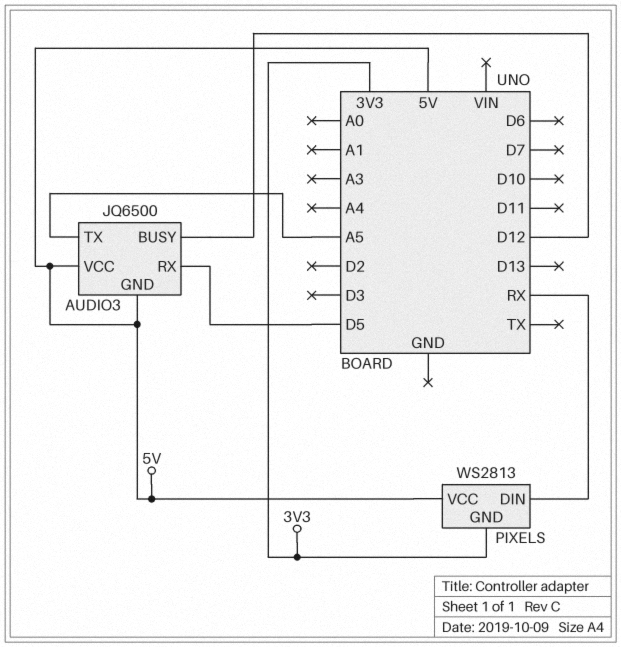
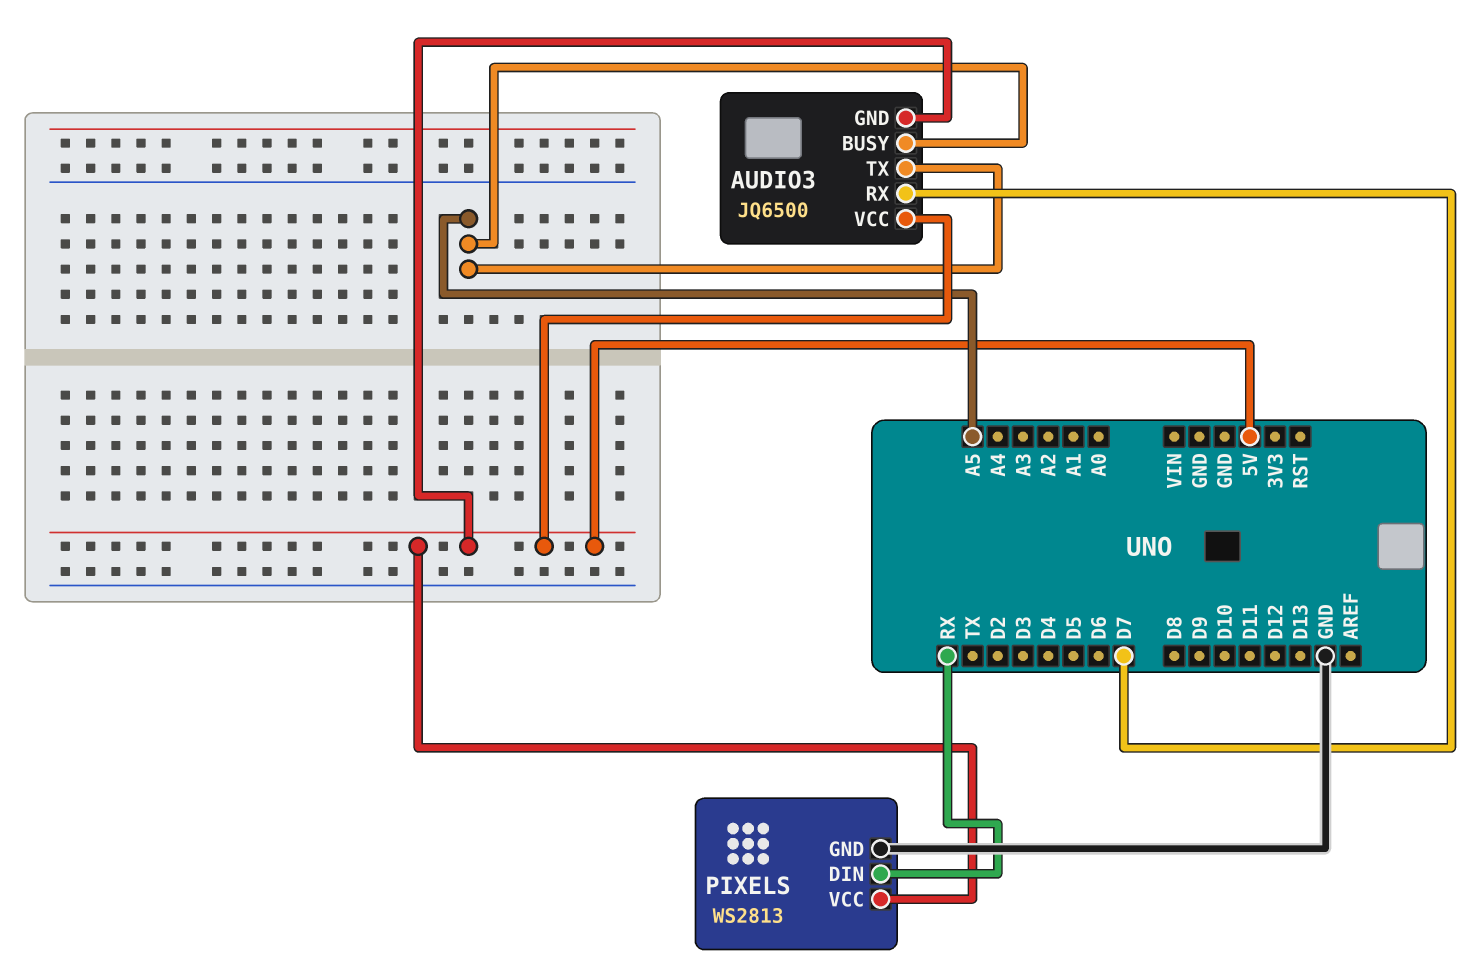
AUDIO3 pin BUSY: D12 -> A5
AUDIO3 pin RX: D5 -> D7
PIXELS pin GND: 3V3 -> GND

